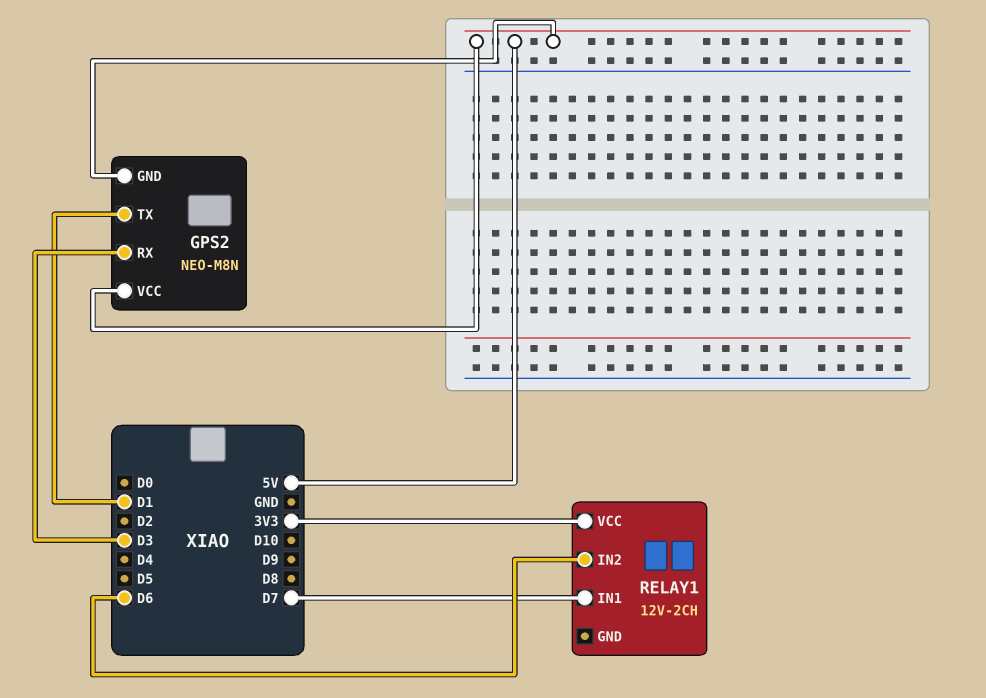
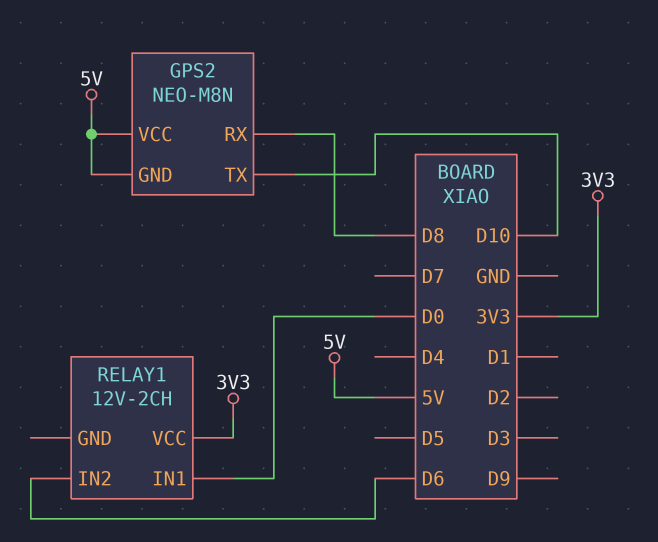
GPS2 pin RX: D3 -> D8
GPS2 pin TX: D1 -> D10
RELAY1 pin IN1: D7 -> D0

